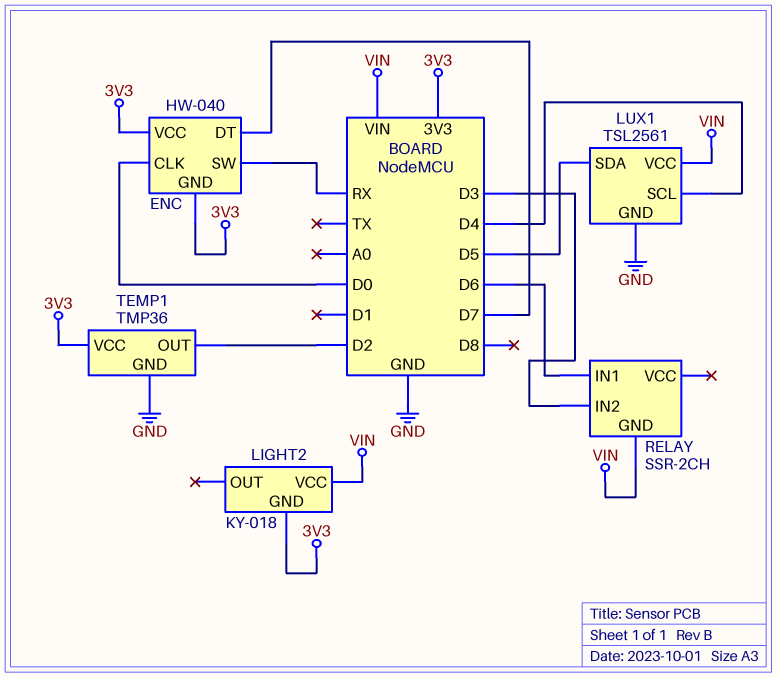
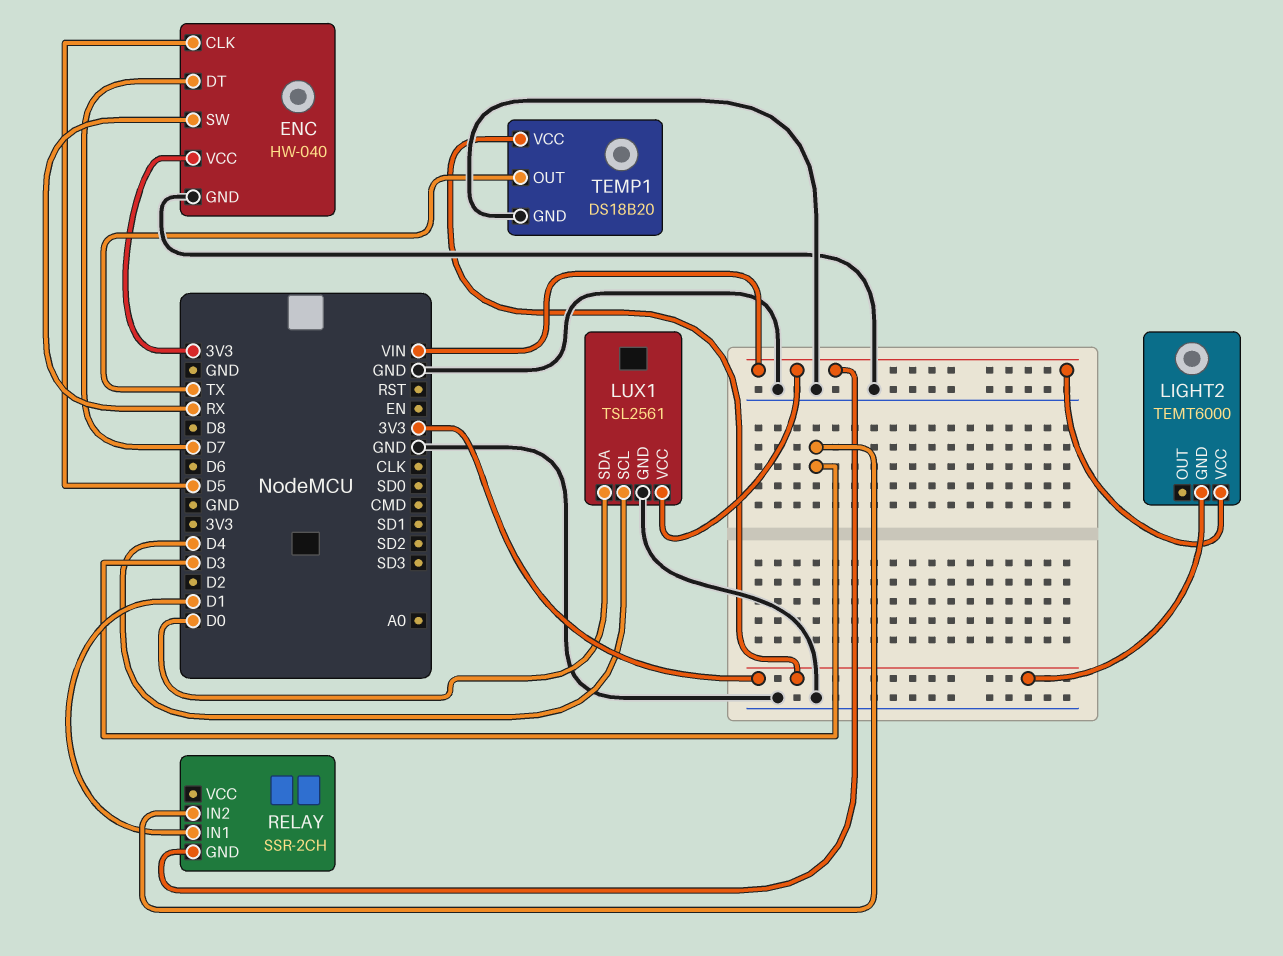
ENC pin CLK: D0 -> D5
ENC pin GND: 3V3 -> GND
LIGHT2: KY-018 -> TEMT6000
LUX1 pin SDA: D5 -> D0
RELAY pin IN1: D6 -> D1
TEMP1: TMP36 -> DS18B20
TEMP1 pin OUT: D2 -> TX

